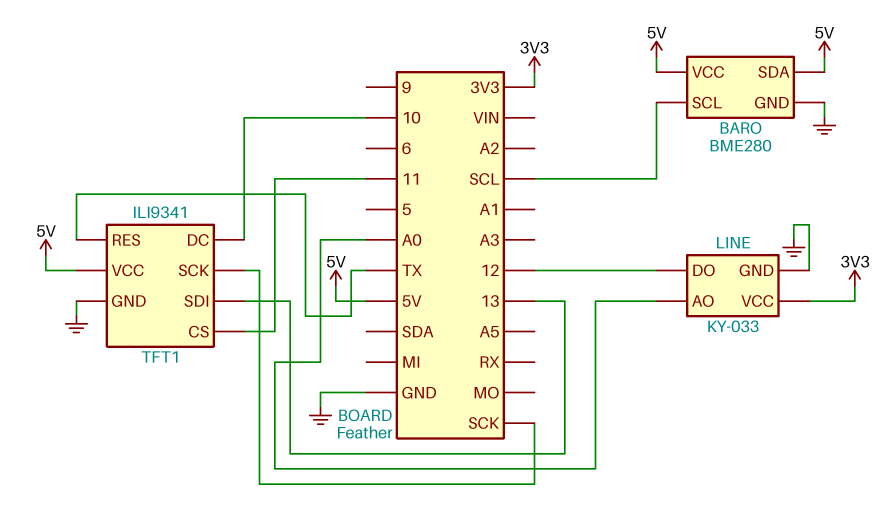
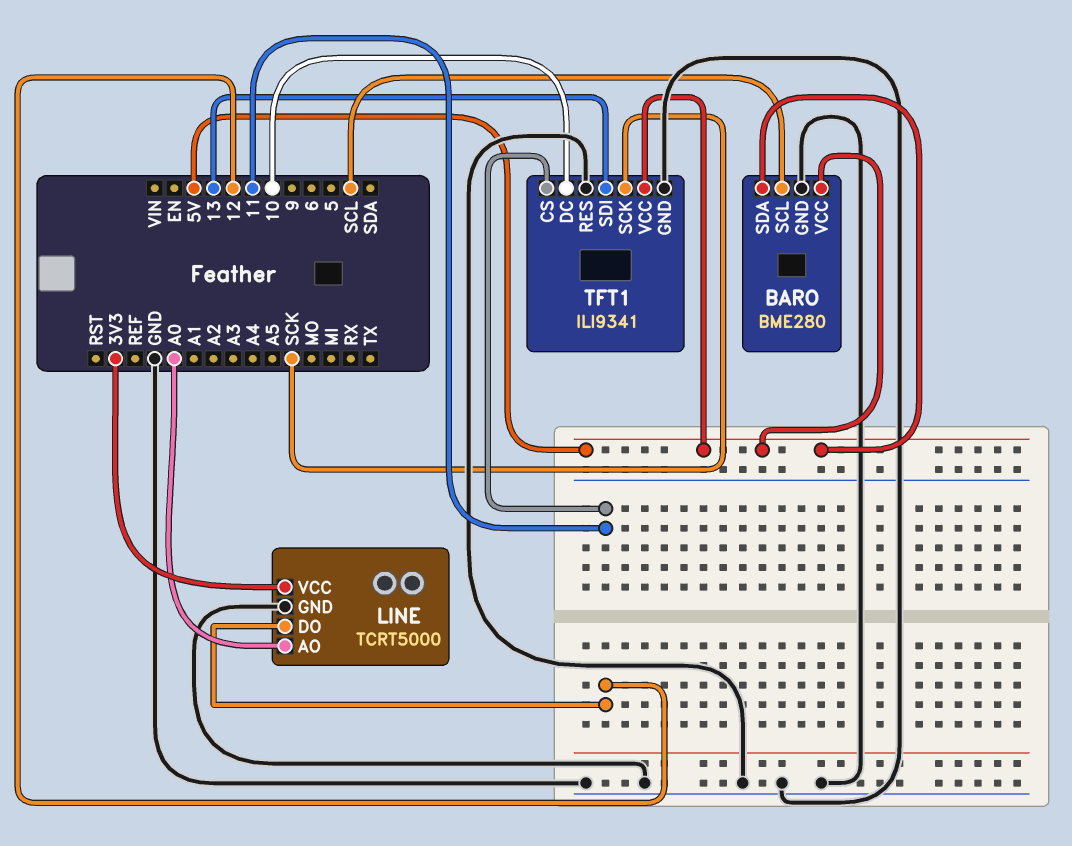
LINE: KY-033 -> TCRT5000
TFT1 pin RES: TX -> GND

